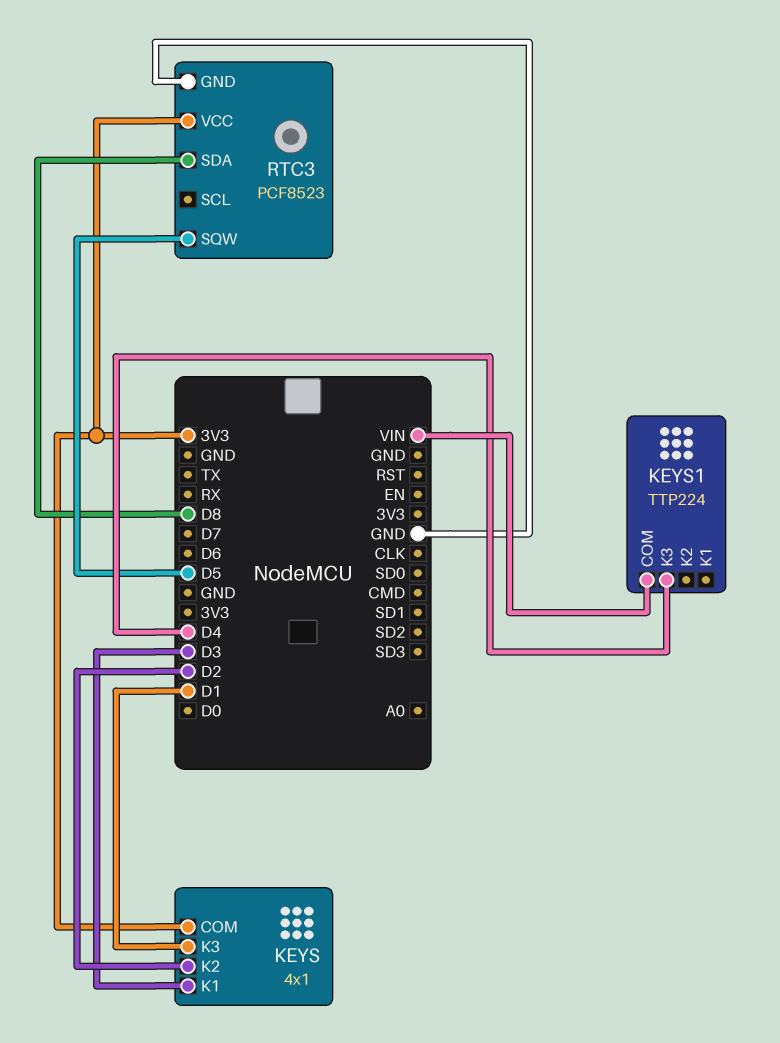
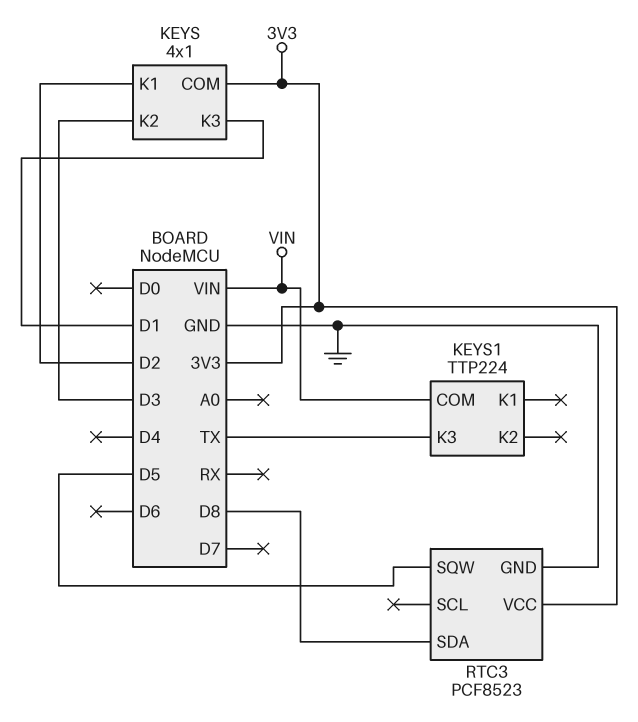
KEYS pin K1: D3 -> D2
KEYS pin K2: D2 -> D3
KEYS1 pin K3: D4 -> TX

